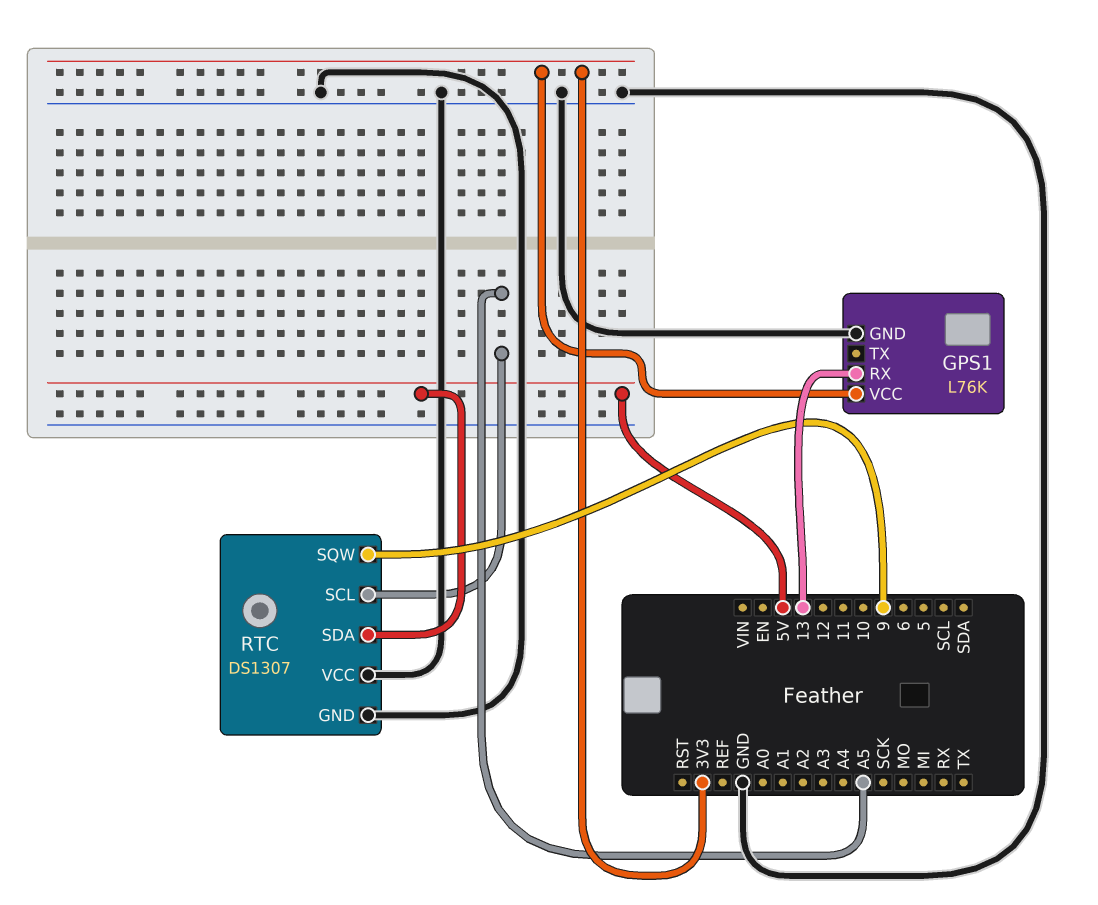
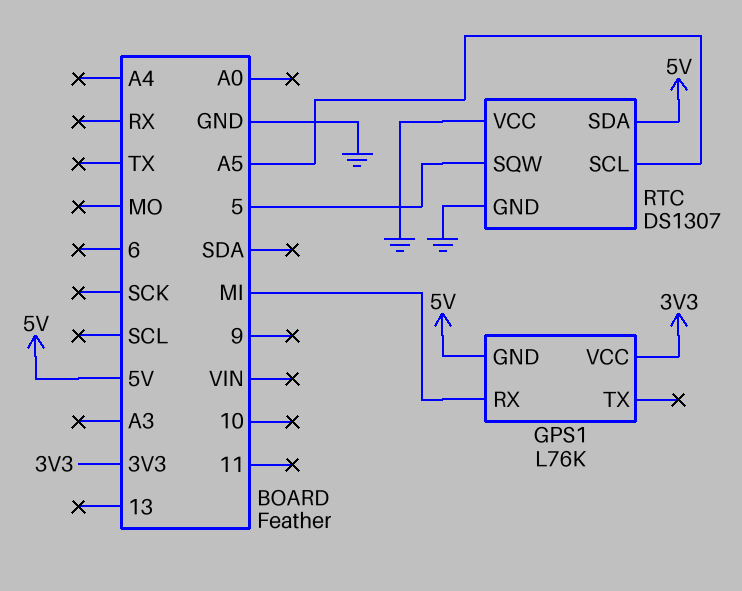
GPS1 pin GND: GND -> 5V
GPS1 pin RX: 13 -> MI
RTC pin SQW: 9 -> 5

